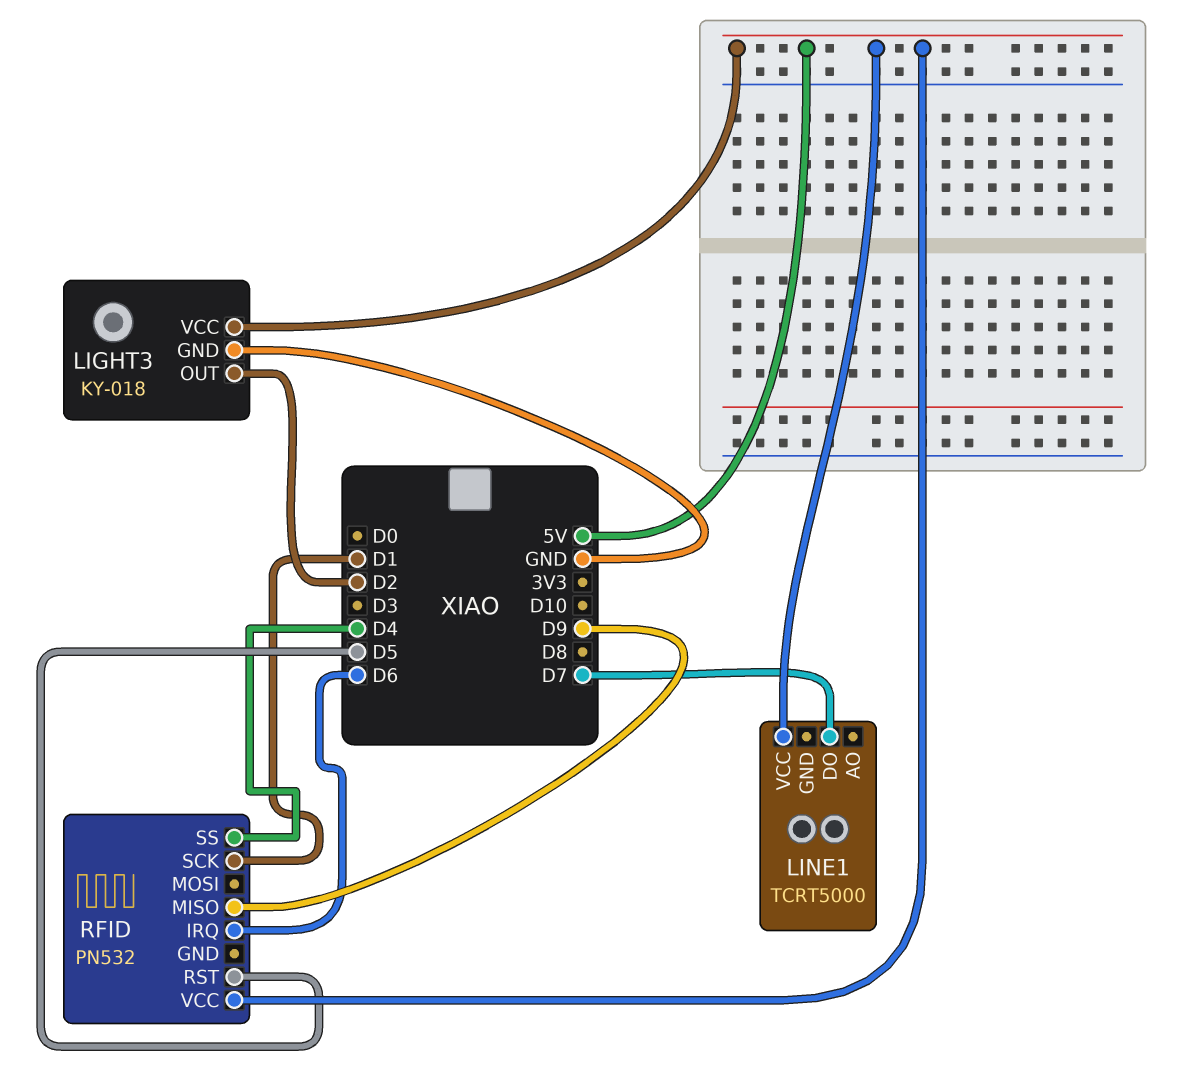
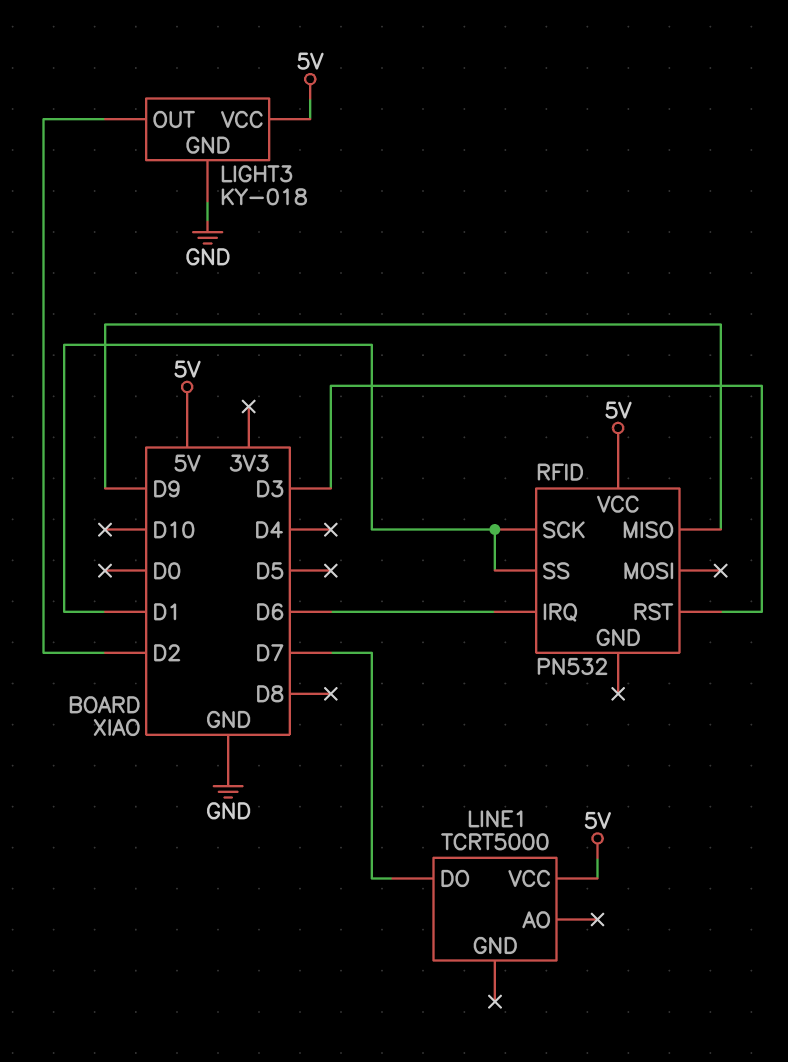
RFID pin RST: D5 -> D3
RFID pin SS: D4 -> D1

